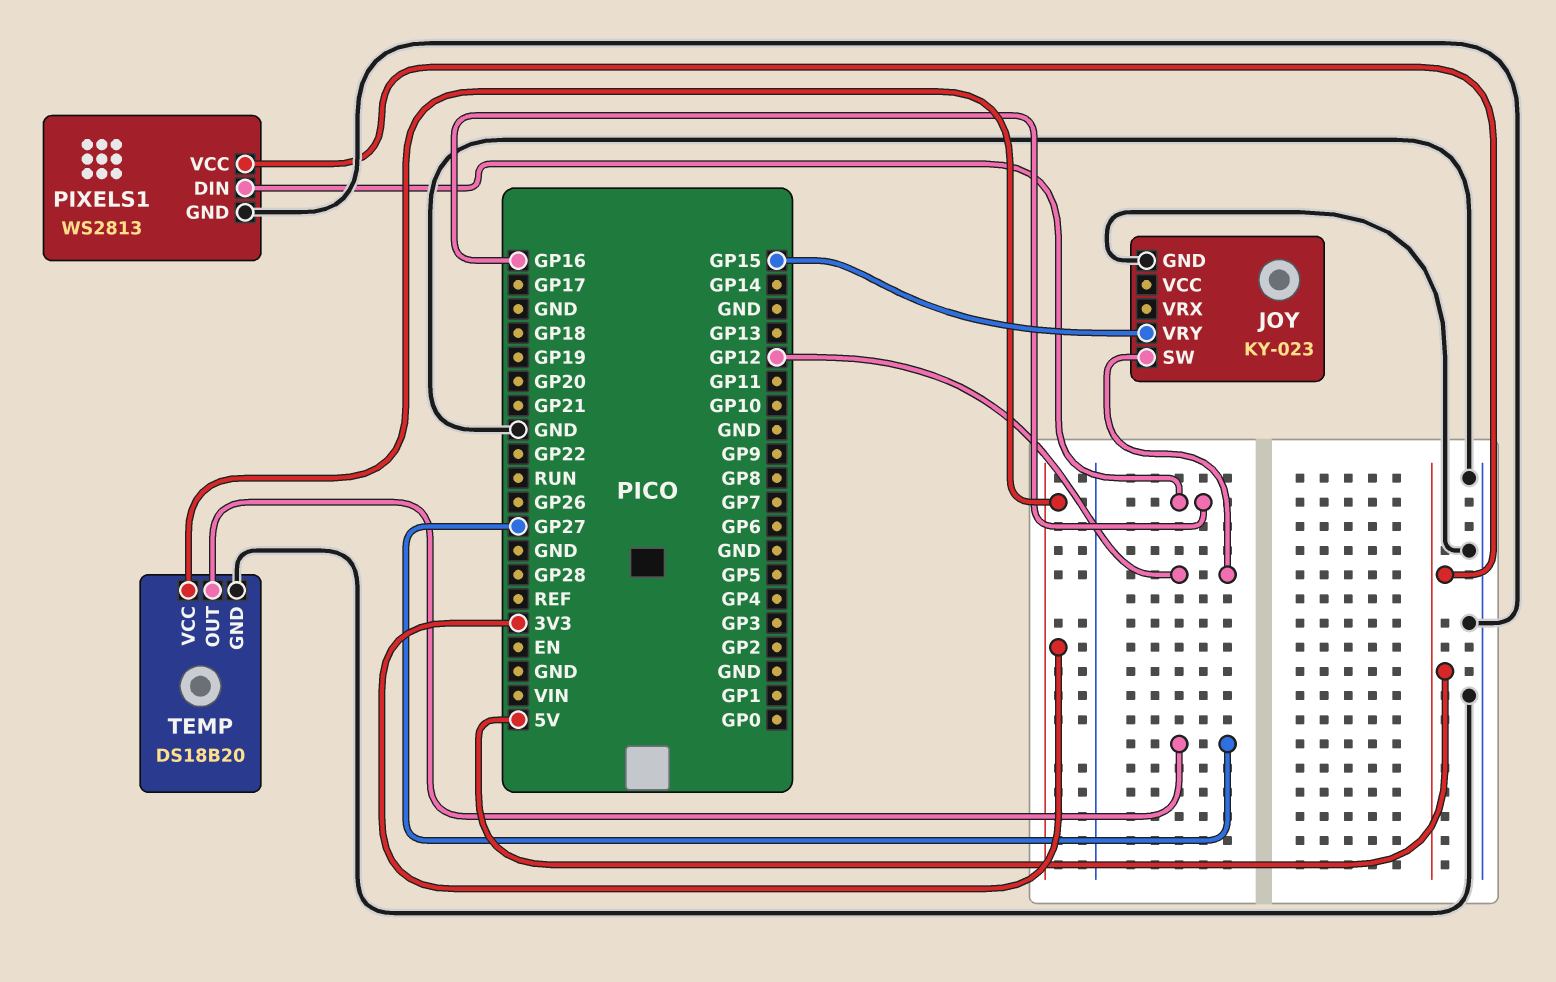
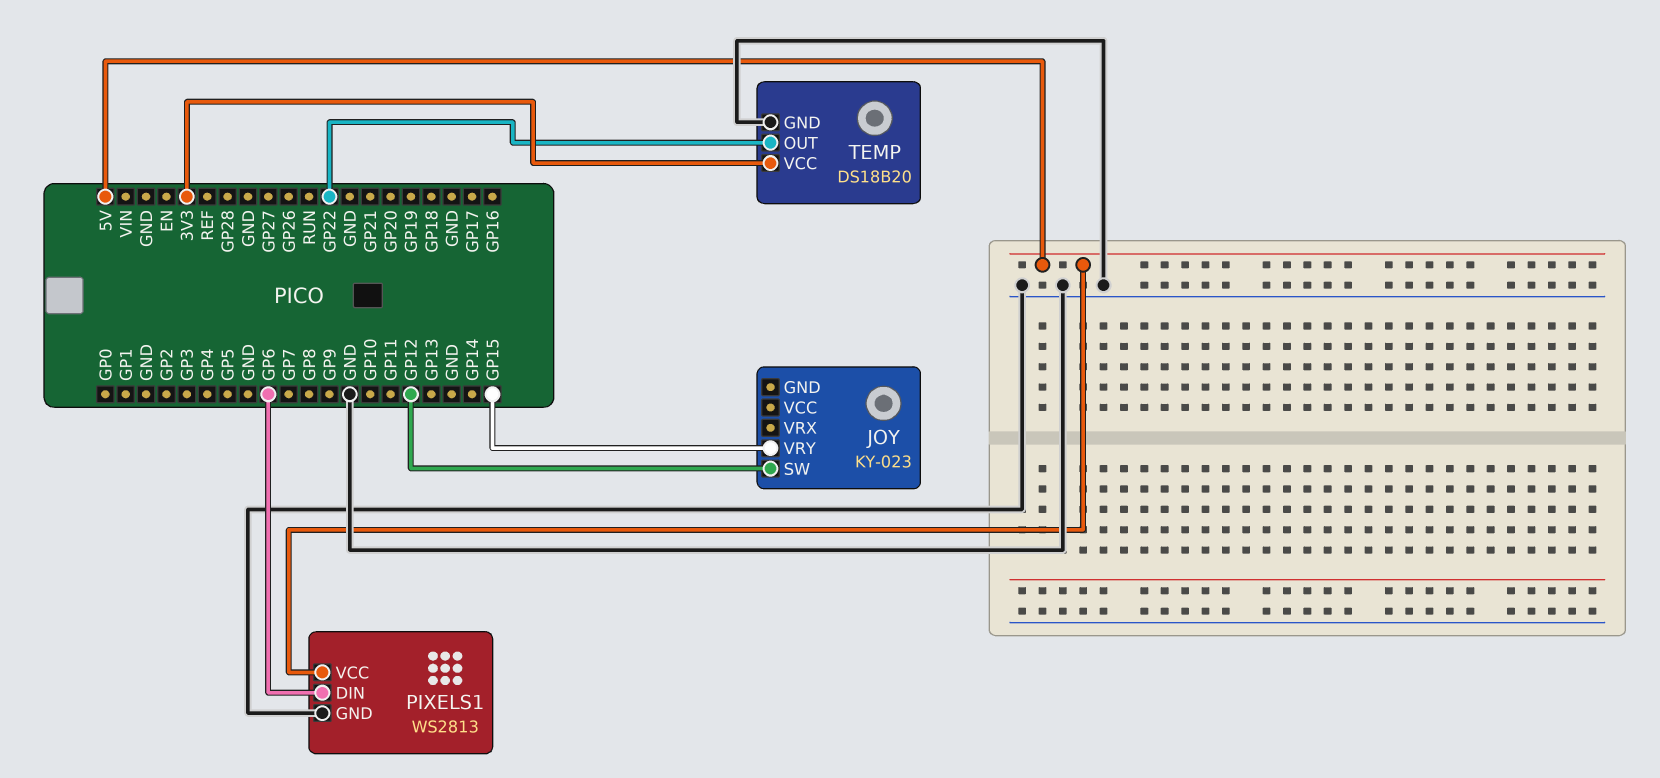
JOY pin GND: GND -> none
PIXELS1 pin DIN: GP16 -> GP6
TEMP pin OUT: GP27 -> GP22

